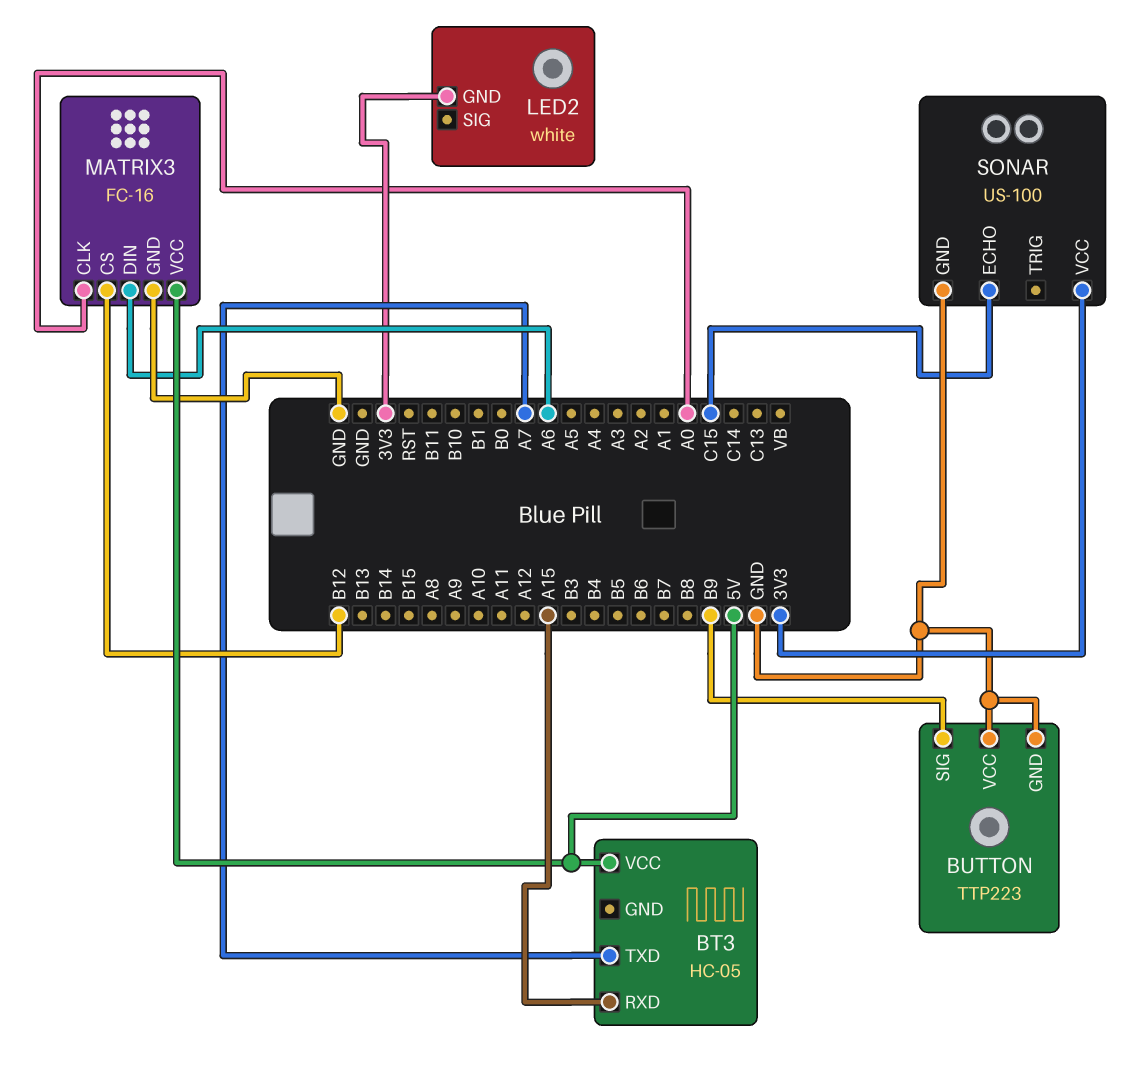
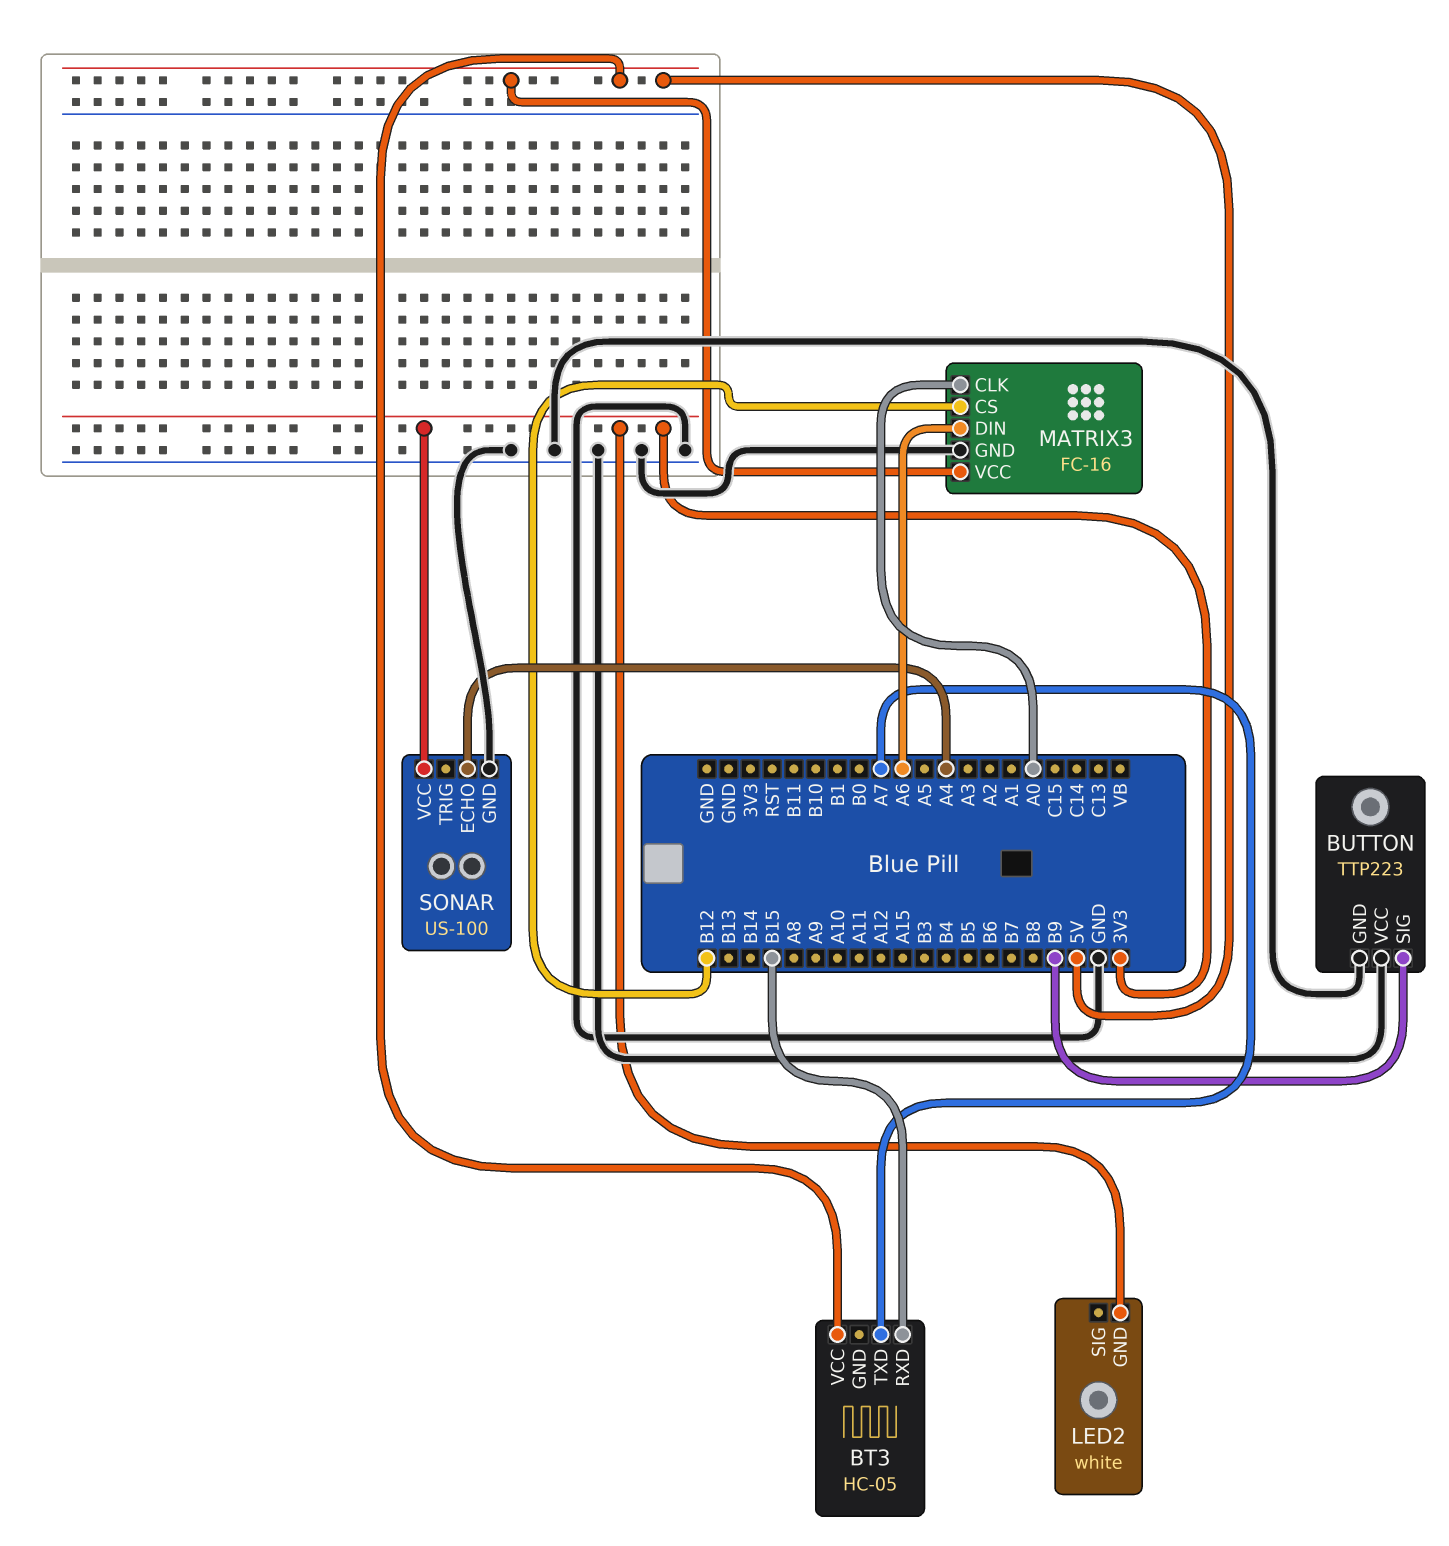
BT3 pin RXD: A15 -> B15
SONAR pin ECHO: C15 -> A4

